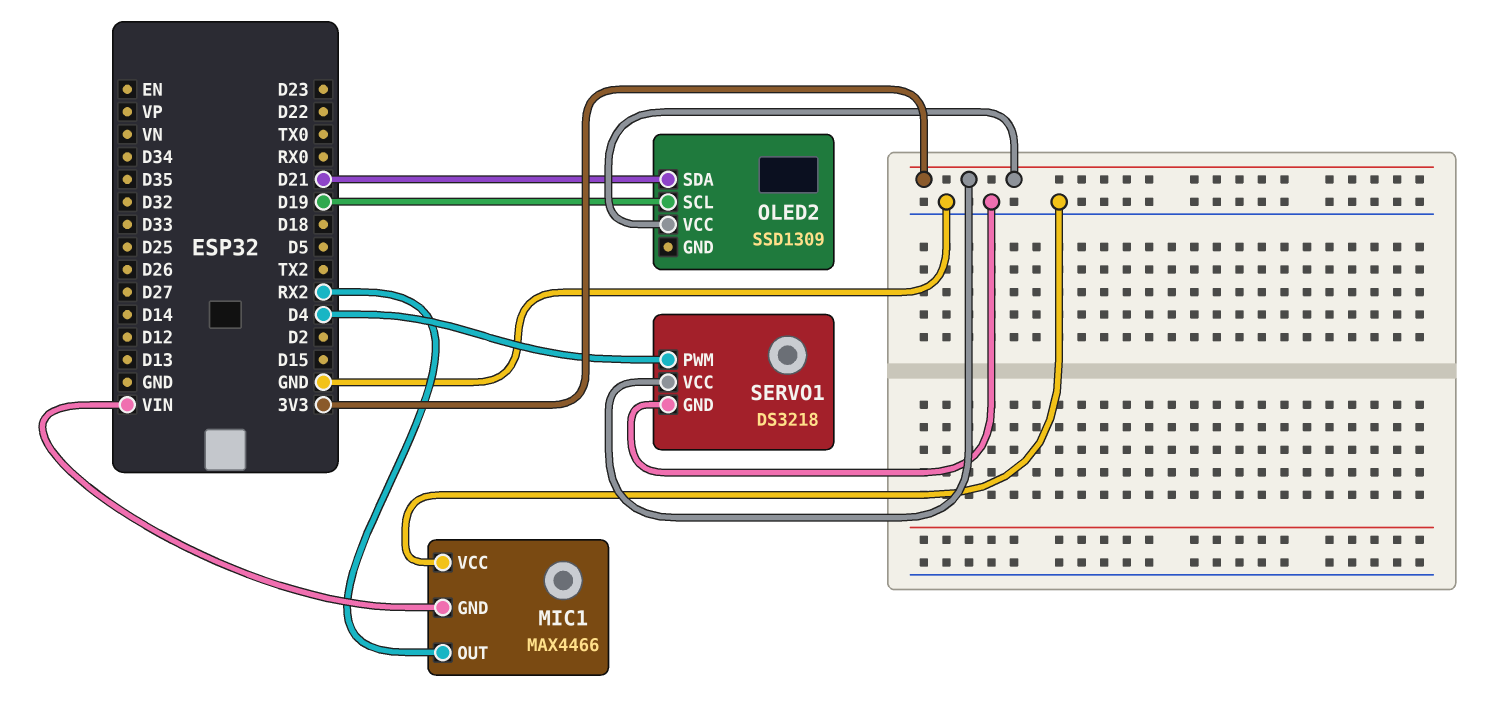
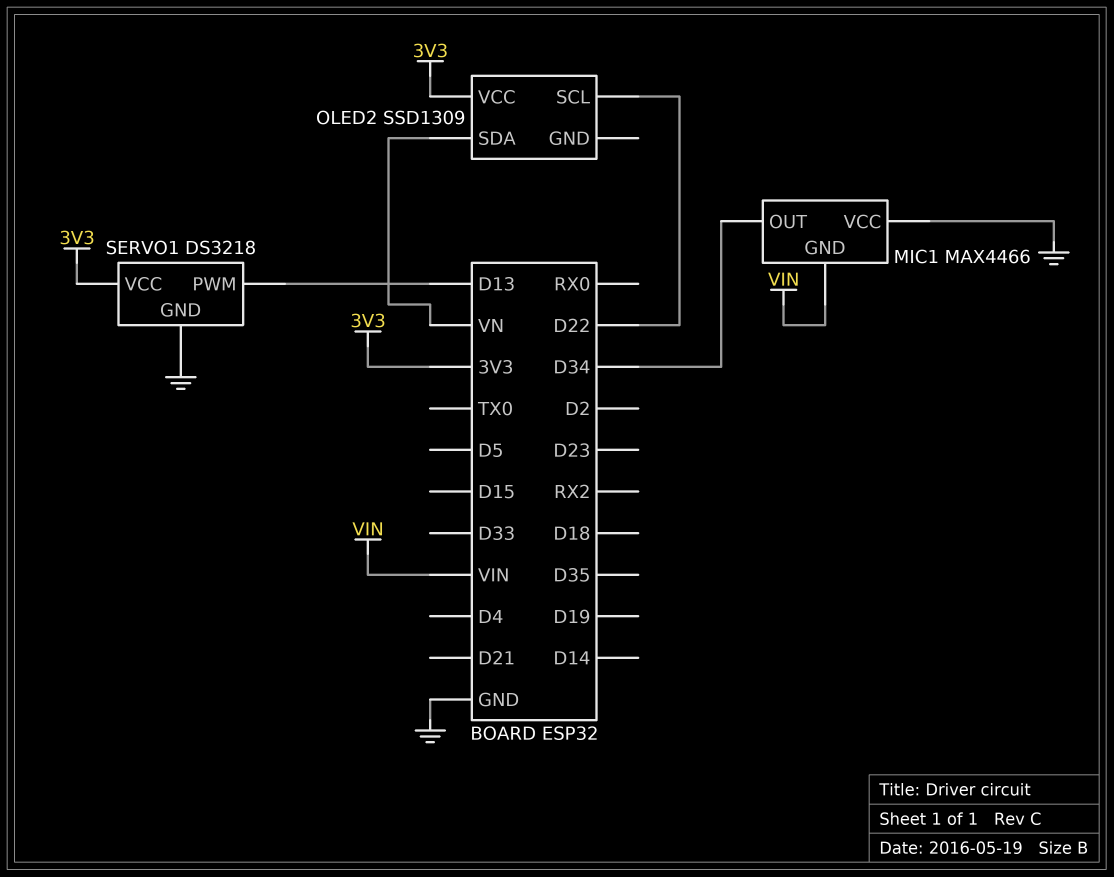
MIC1 pin OUT: RX2 -> D34
OLED2 pin SCL: D19 -> D22
OLED2 pin SDA: D21 -> VN
SERVO1 pin PWM: D4 -> D13

